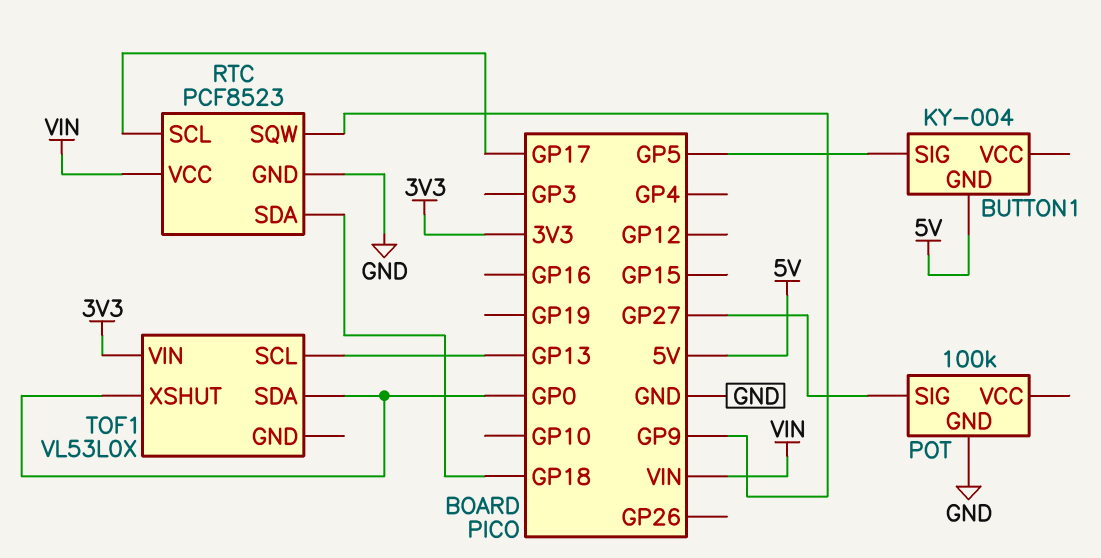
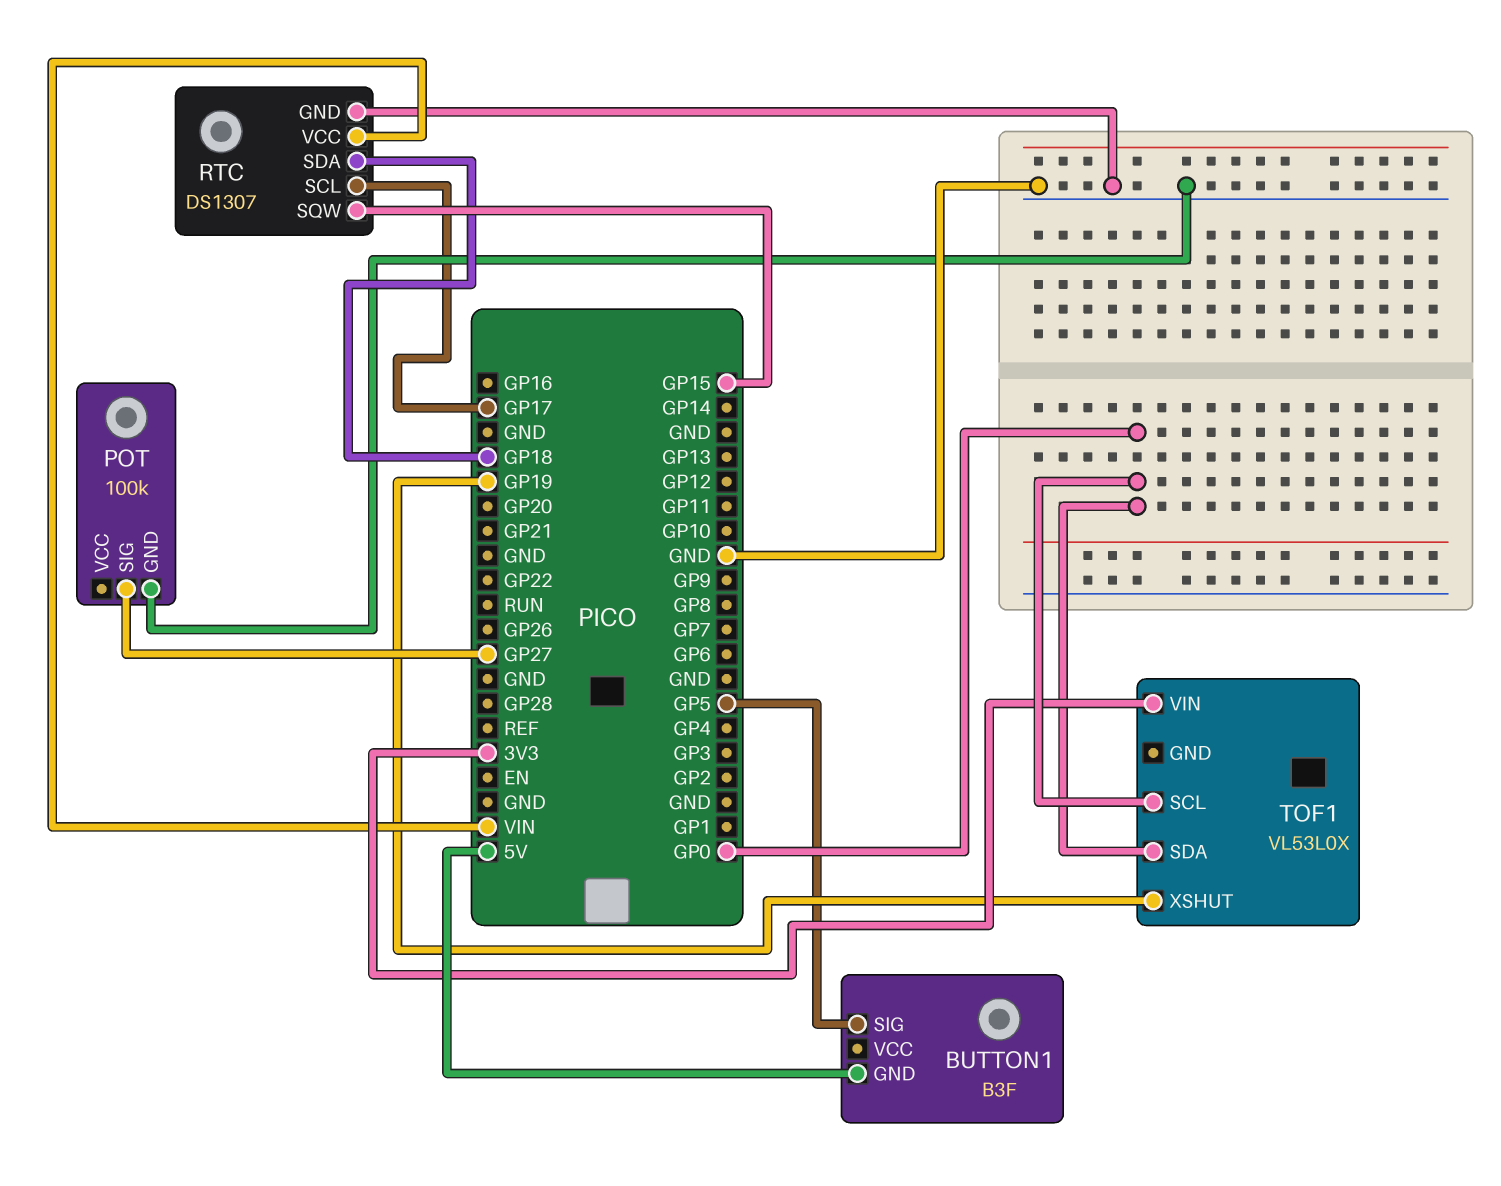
BUTTON1: KY-004 -> B3F
RTC: PCF8523 -> DS1307
RTC pin SQW: GP9 -> GP15
TOF1 pin SCL: GP13 -> GP0
TOF1 pin XSHUT: GP0 -> GP19

